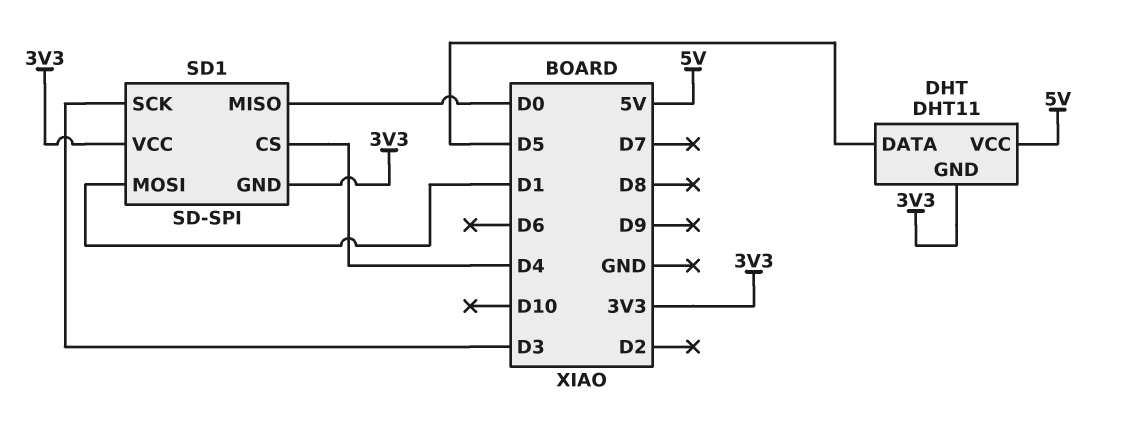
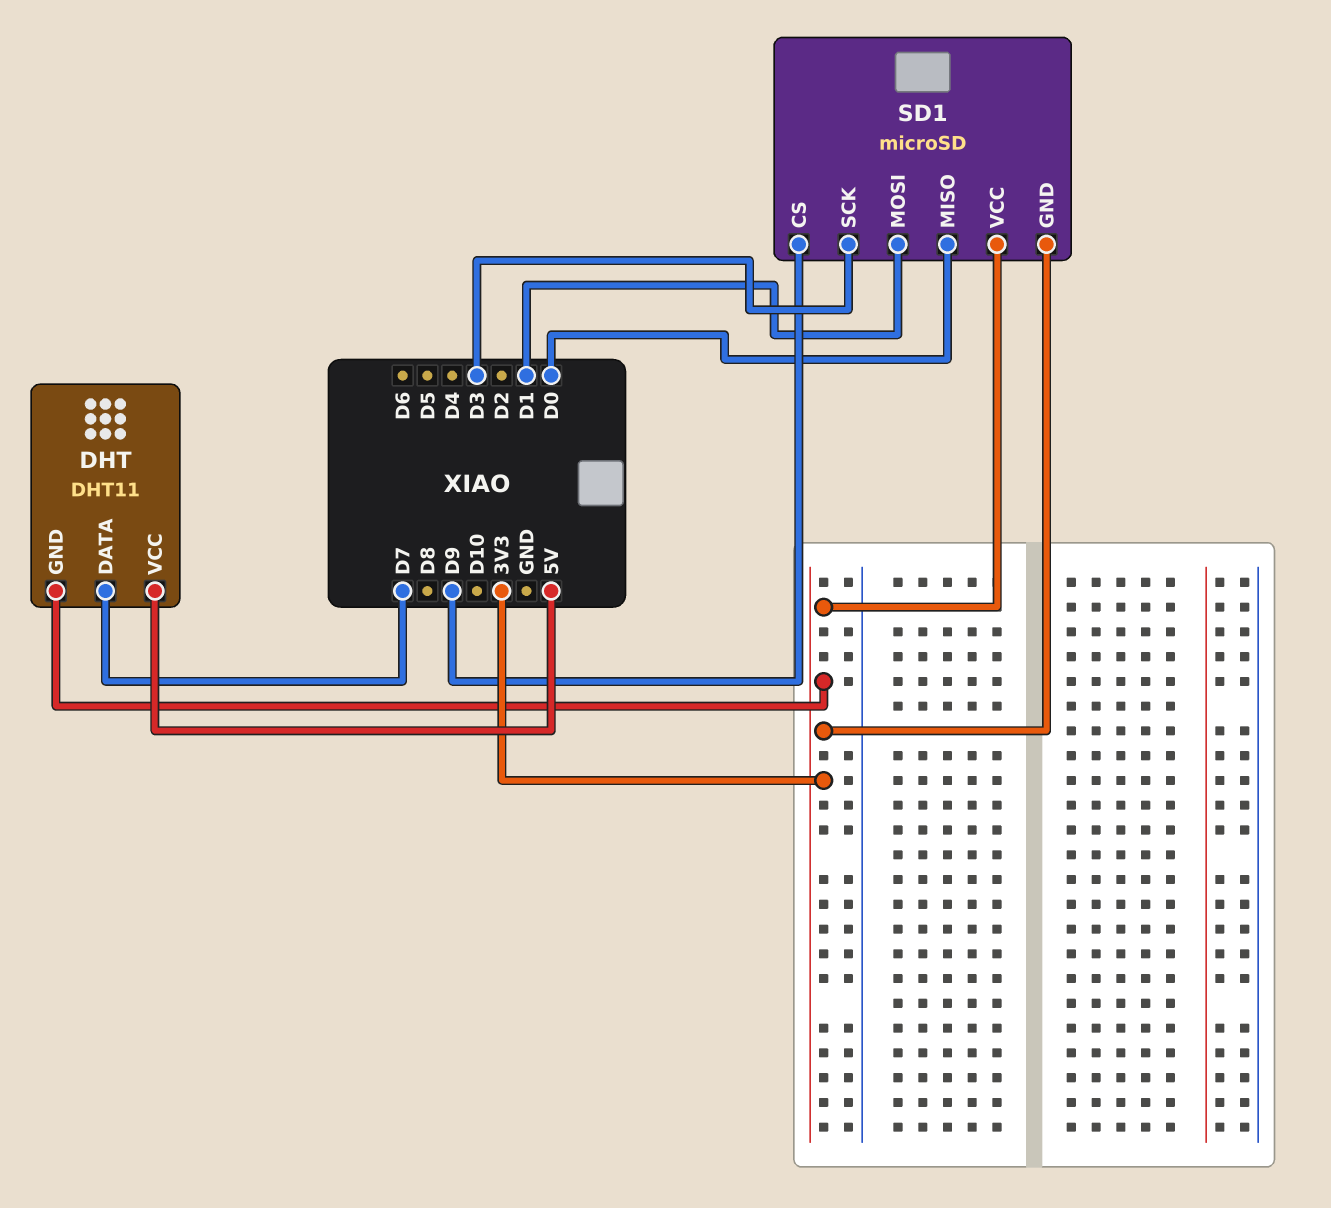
DHT pin DATA: D5 -> D7
SD1: SD-SPI -> microSD
SD1 pin CS: D4 -> D9

